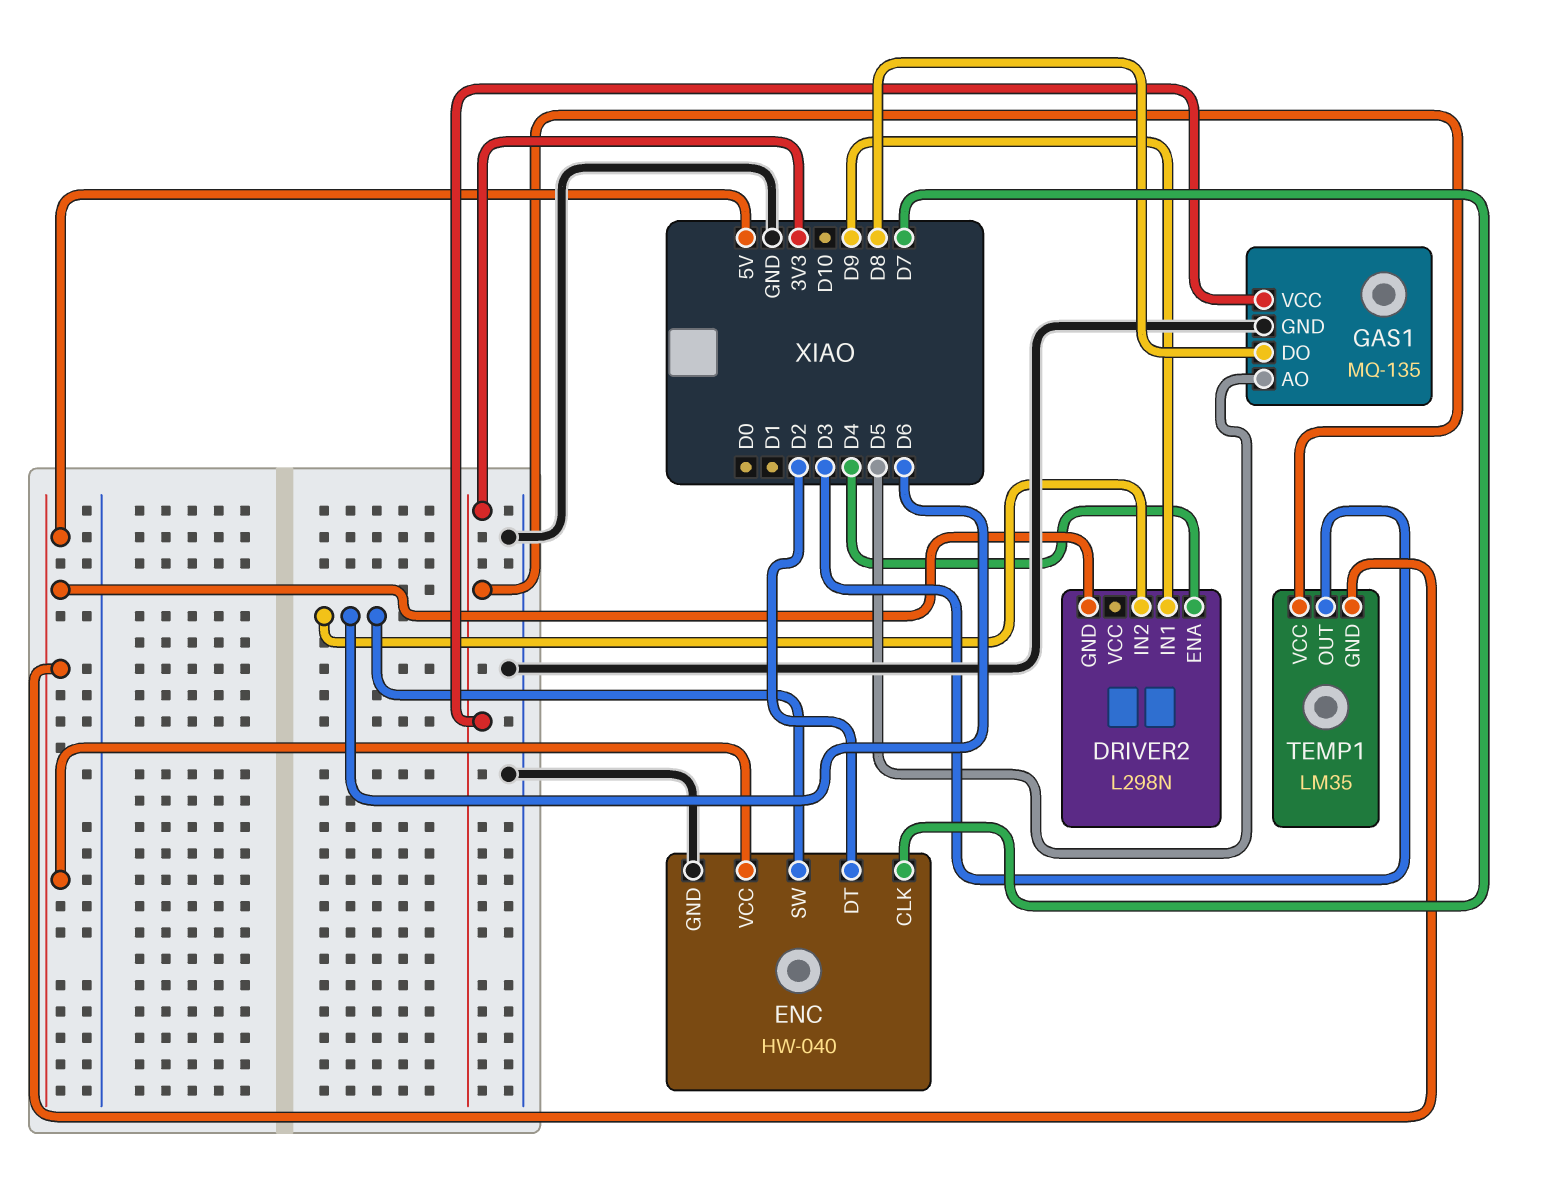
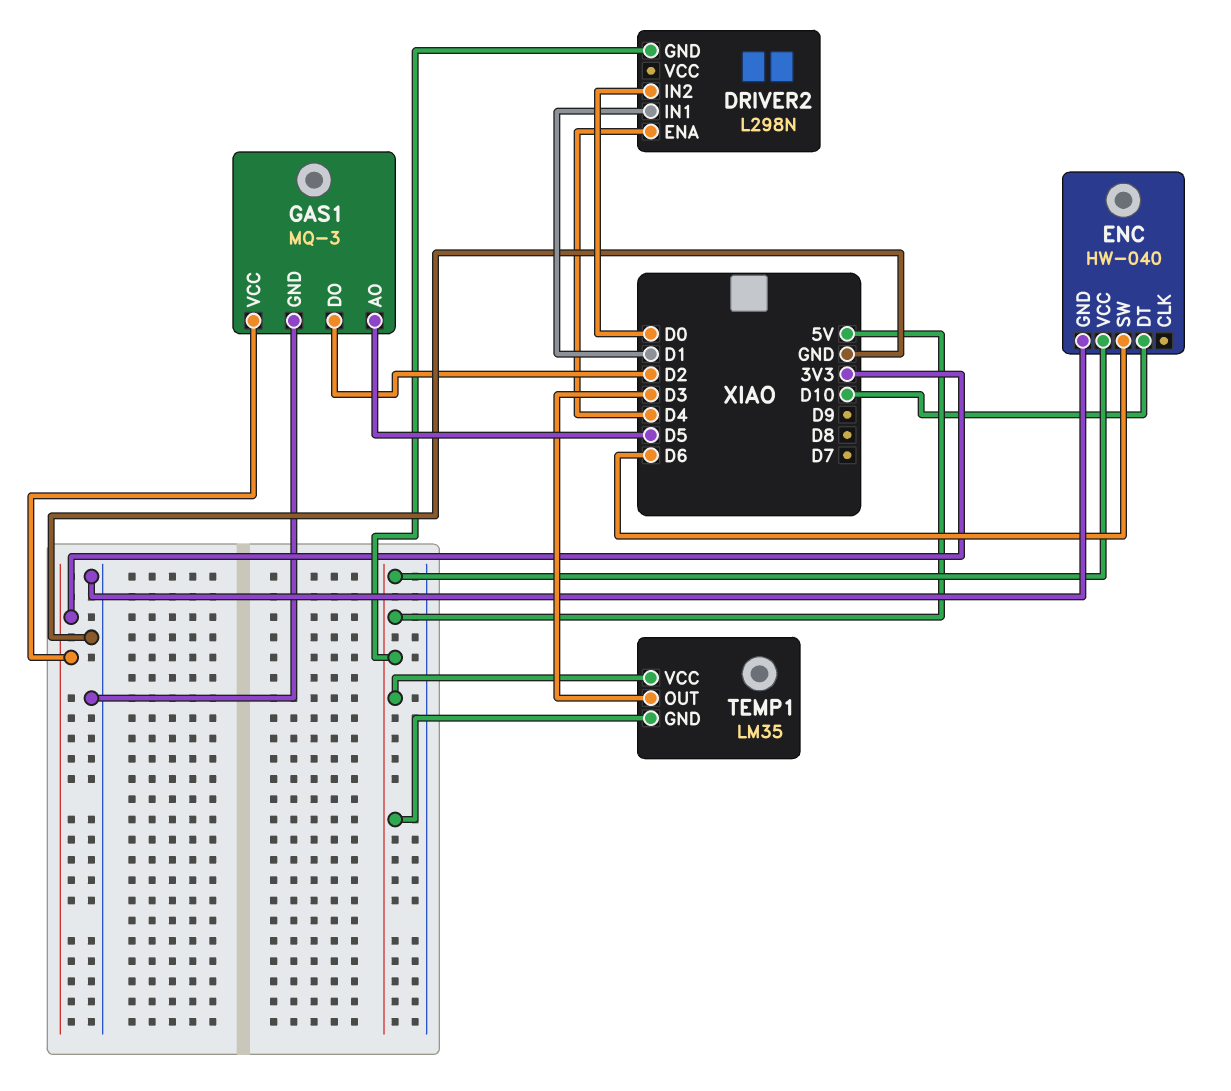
DRIVER2 pin IN1: D9 -> D1
DRIVER2 pin IN2: D6 -> D0
ENC pin CLK: D7 -> none
ENC pin DT: D2 -> D10
GAS1: MQ-135 -> MQ-3
GAS1 pin DO: D8 -> D2
TEMP1 pin VCC: 3V3 -> 5V

